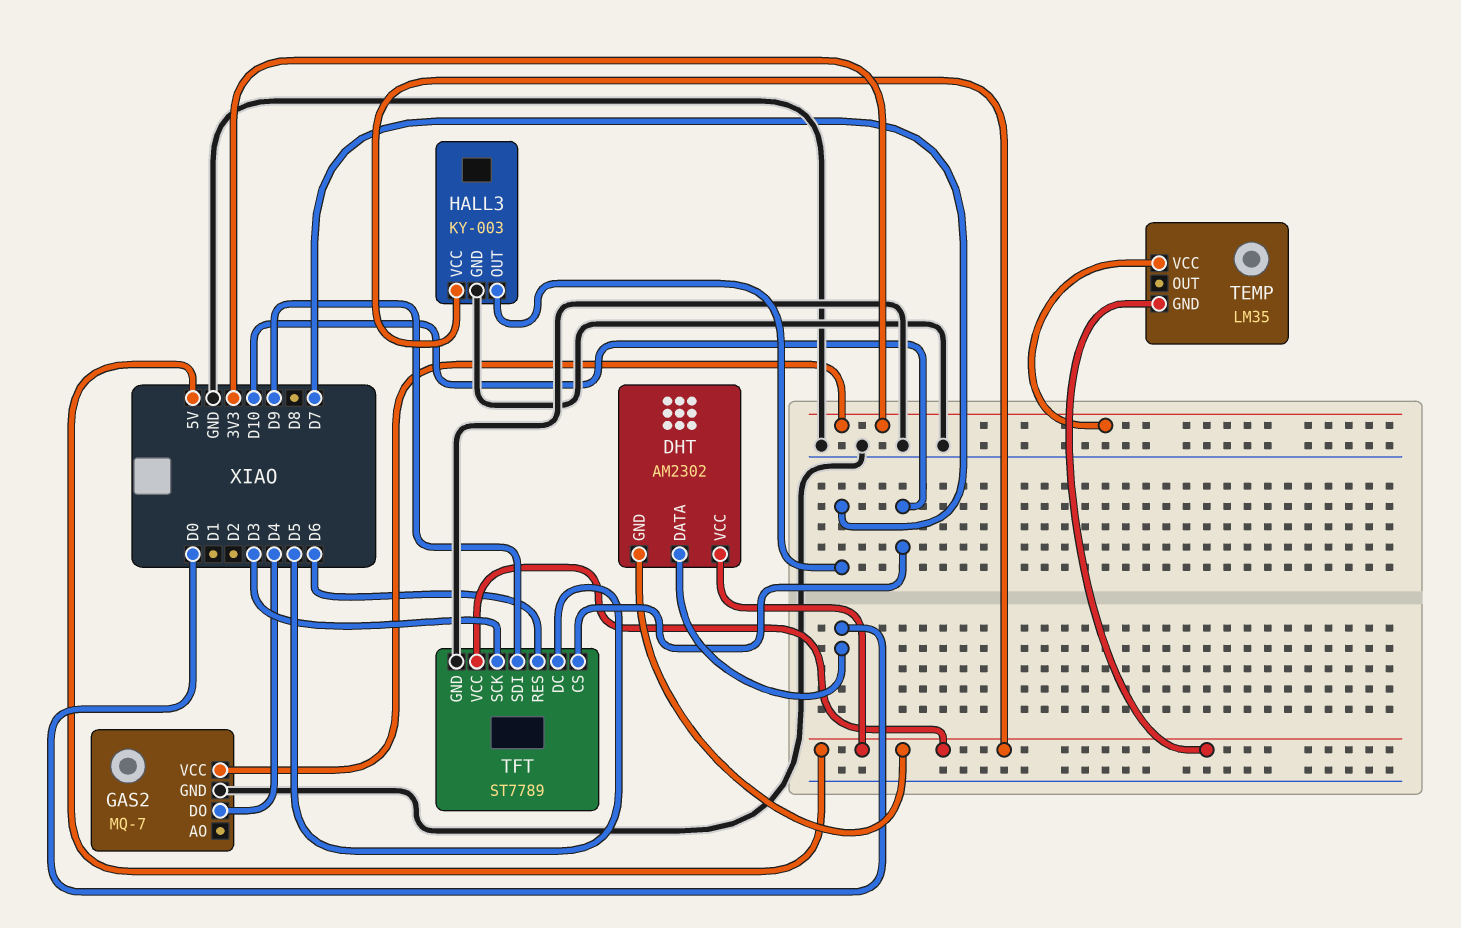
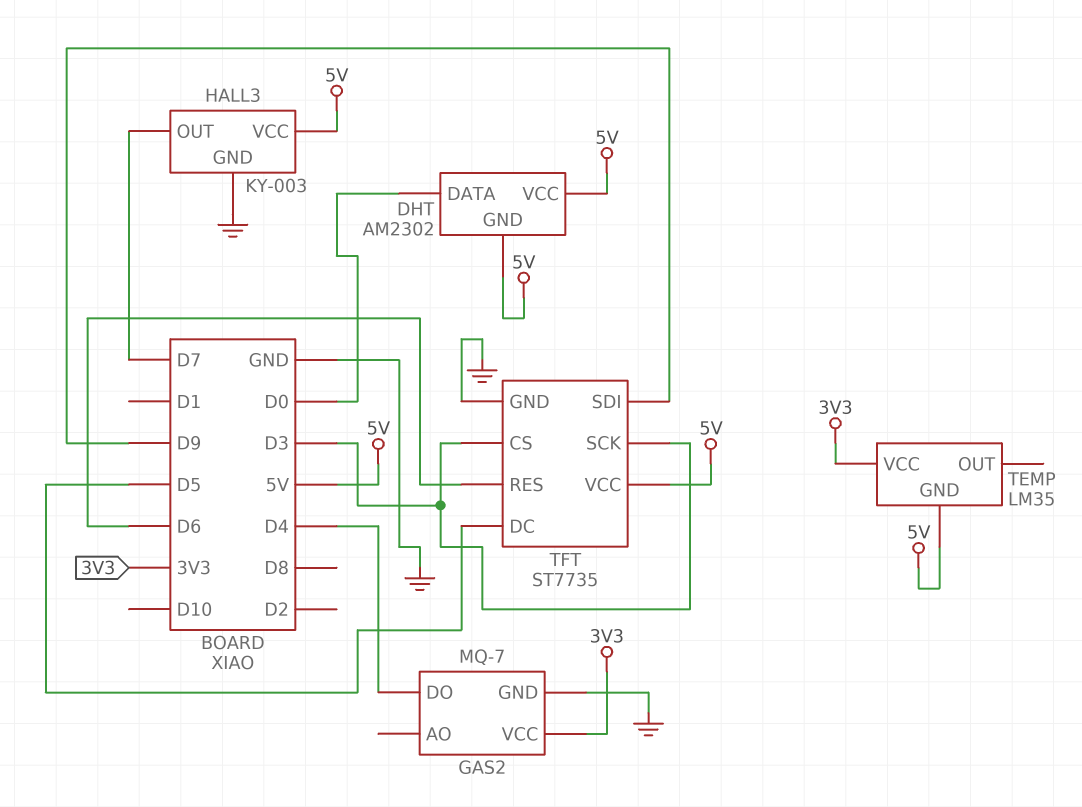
TFT: ST7789 -> ST7735
TFT pin CS: D10 -> D3

